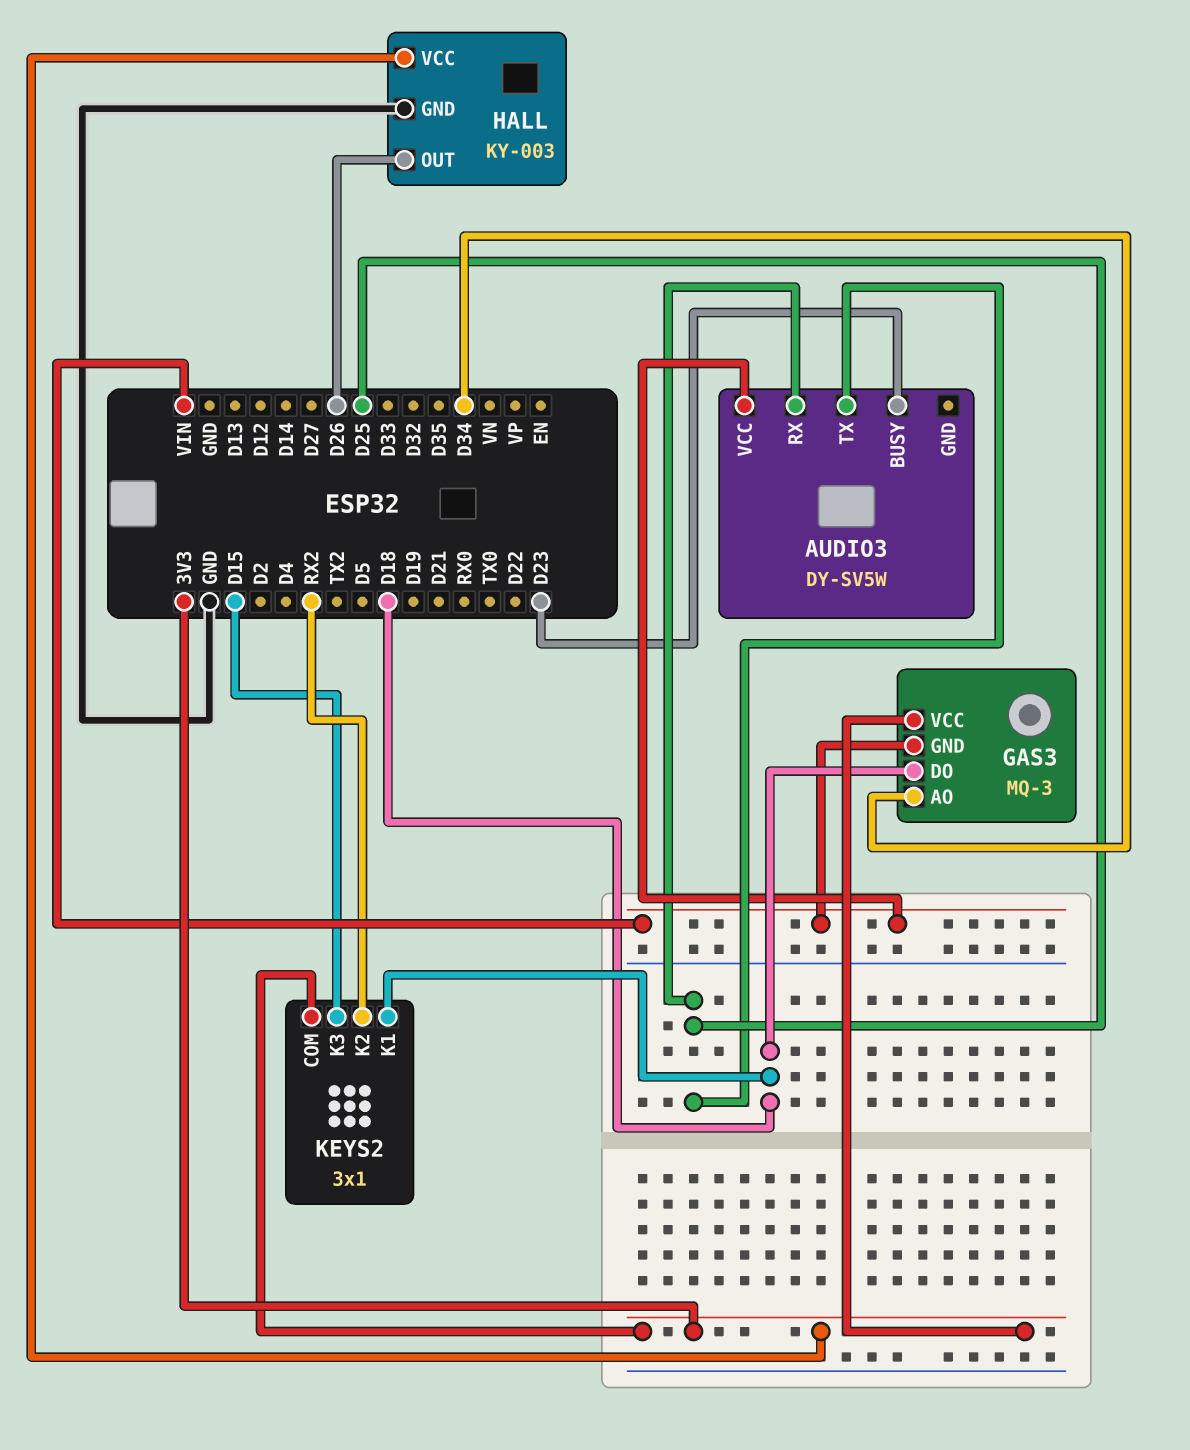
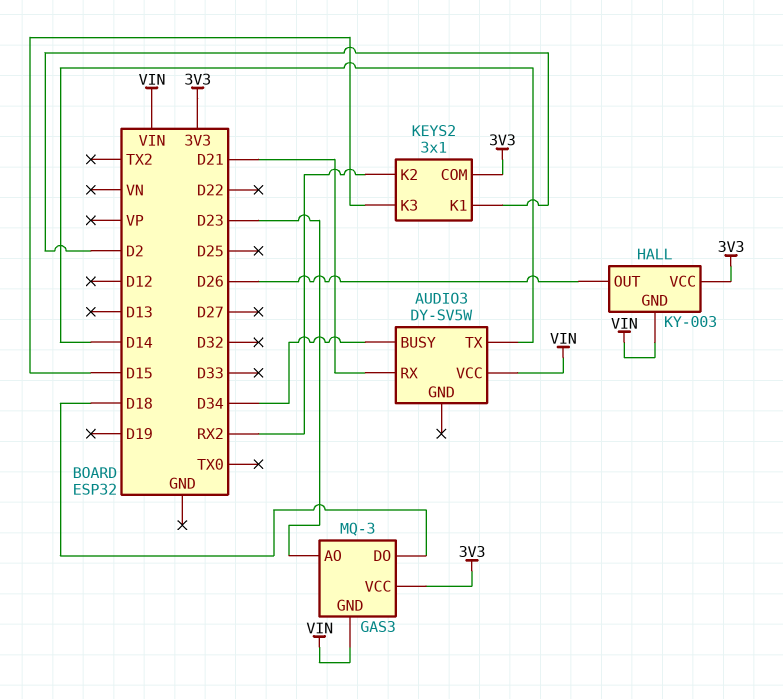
AUDIO3 pin BUSY: D23 -> D34
AUDIO3 pin RX: D25 -> D21
AUDIO3 pin TX: D25 -> D14
GAS3 pin AO: D34 -> D23
HALL pin GND: GND -> VIN
KEYS2 pin K1: D18 -> D2

